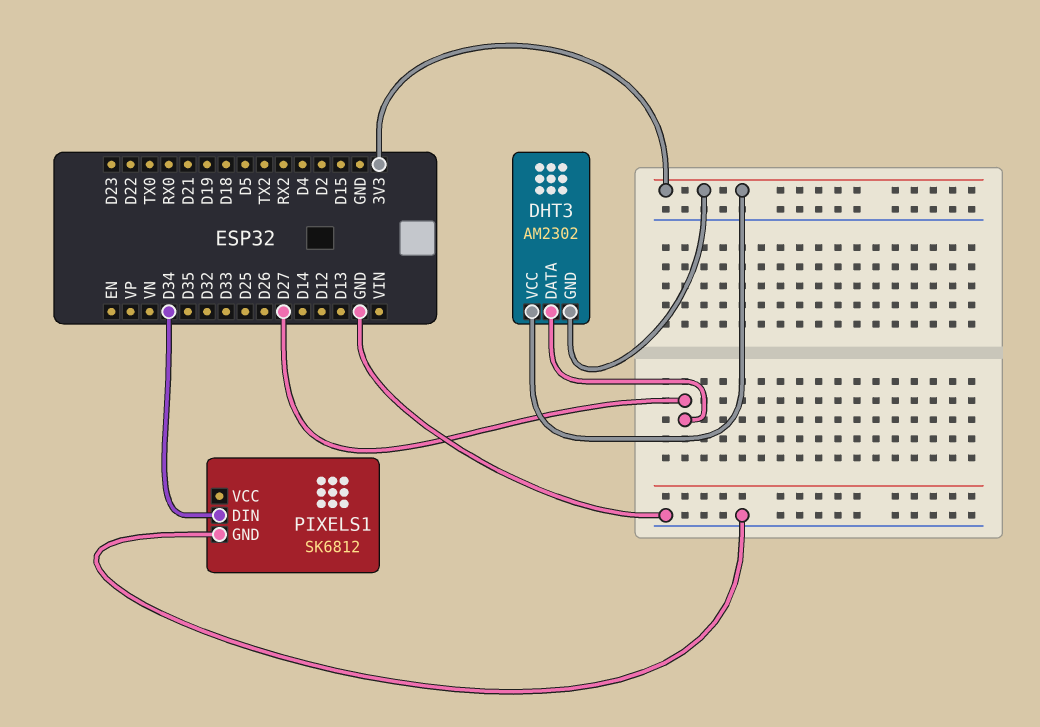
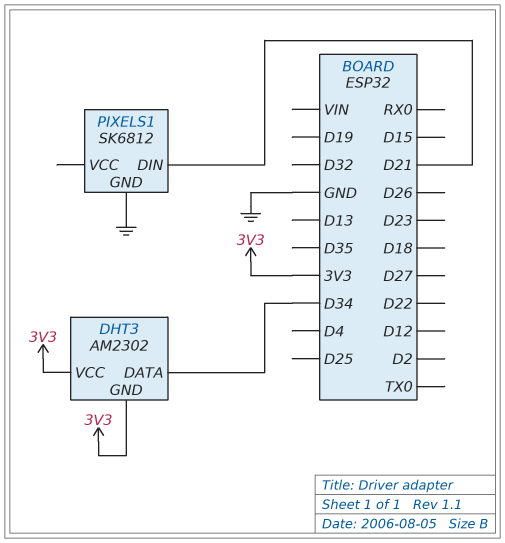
DHT3 pin DATA: D27 -> D34
PIXELS1 pin DIN: D34 -> D21

